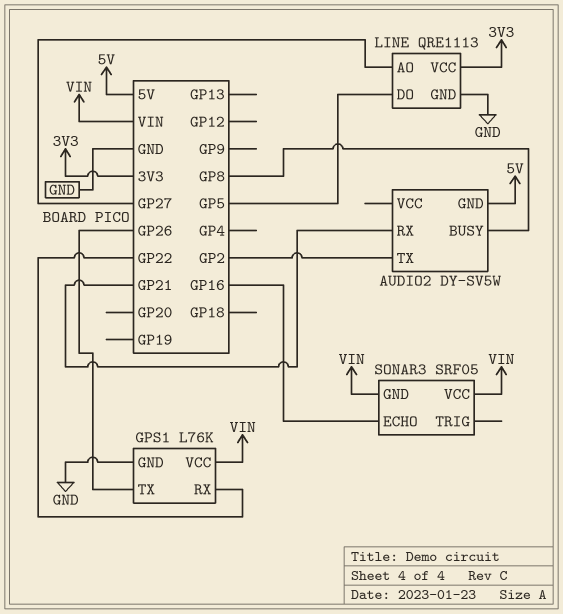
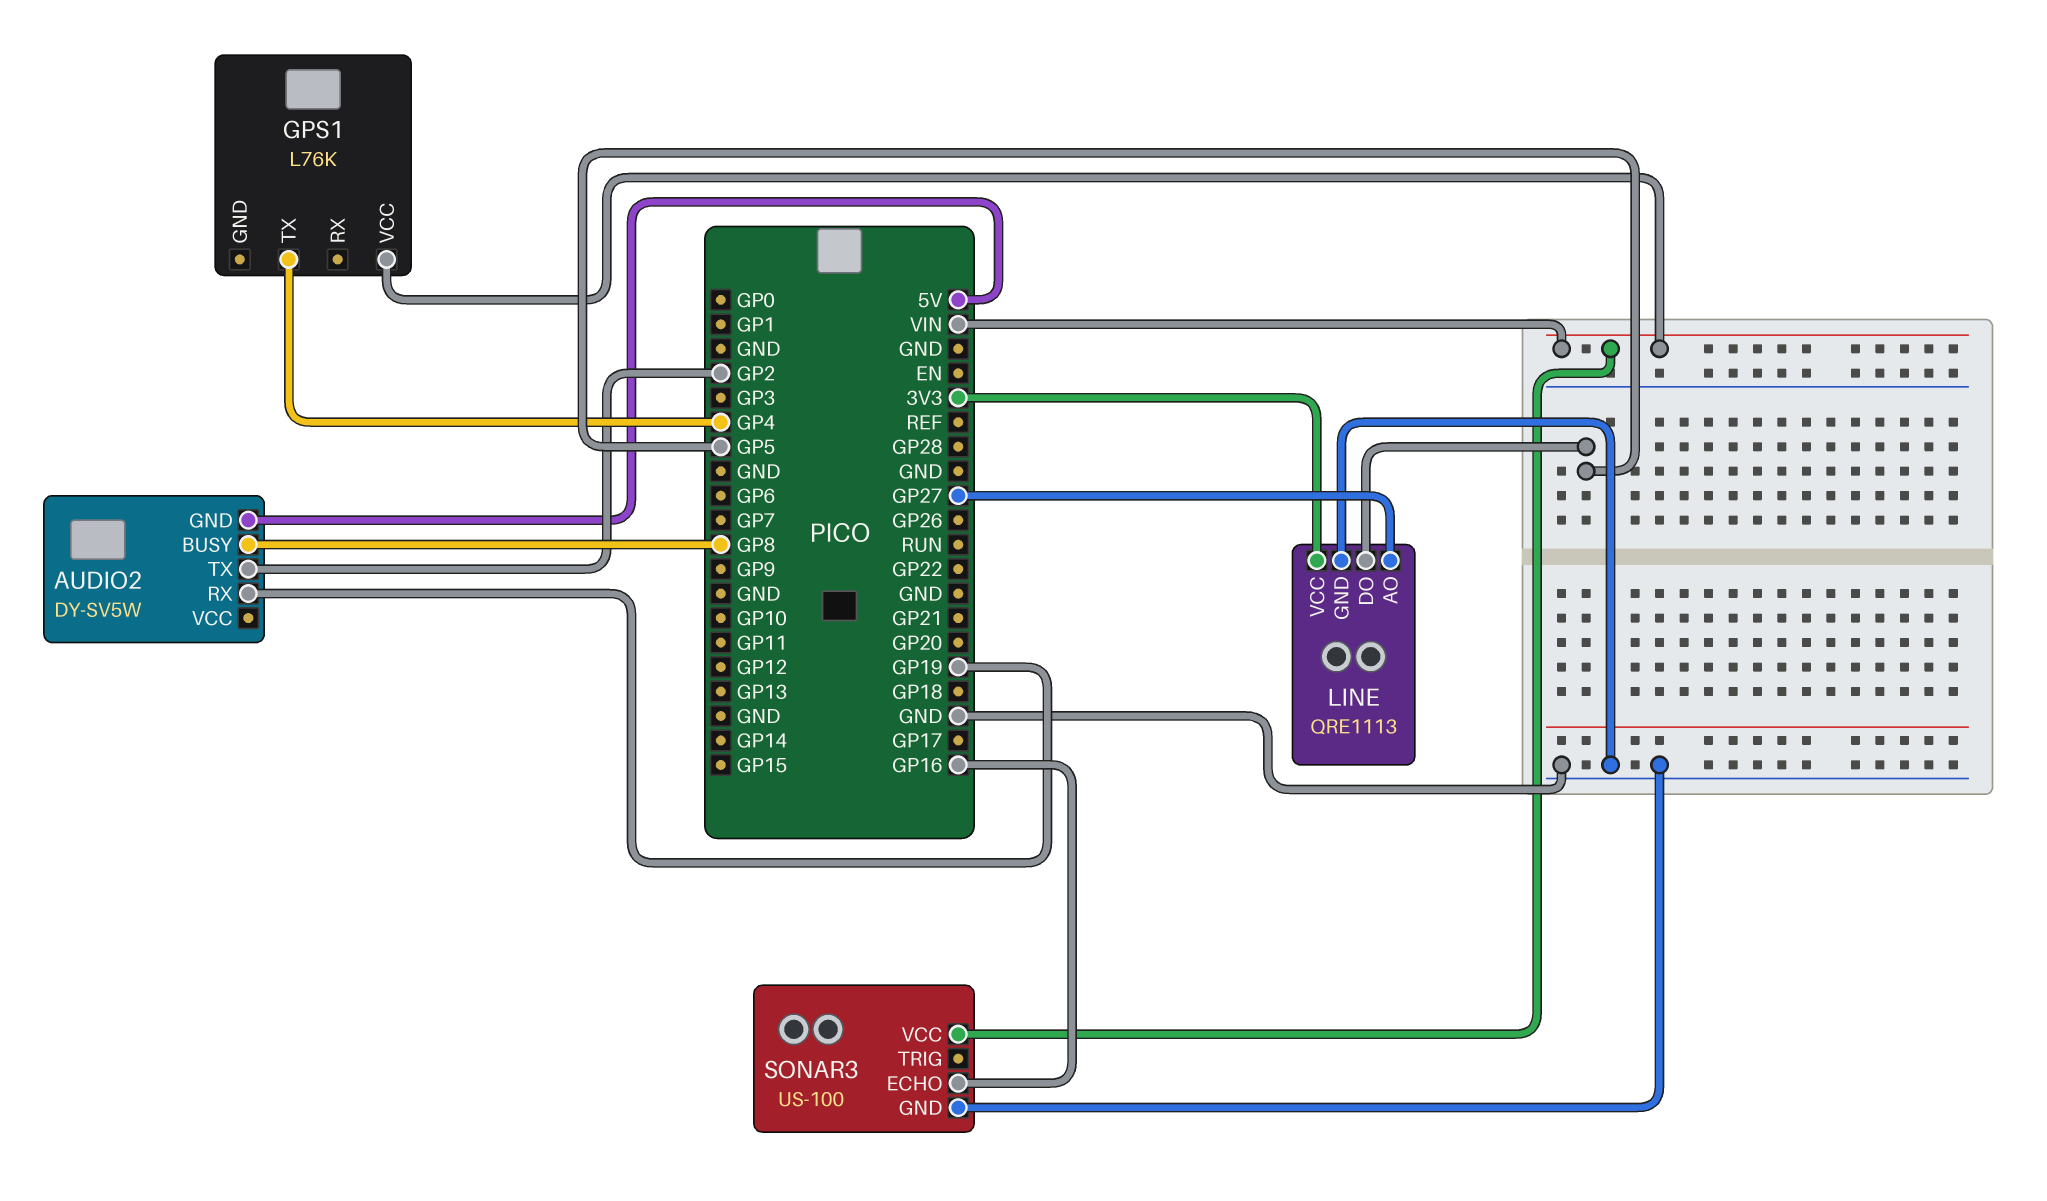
AUDIO2 pin RX: GP21 -> GP19
GPS1 pin GND: GND -> none
GPS1 pin RX: GP22 -> none
GPS1 pin TX: GP26 -> GP4
SONAR3: SRF05 -> US-100
SONAR3 pin GND: VIN -> GND

